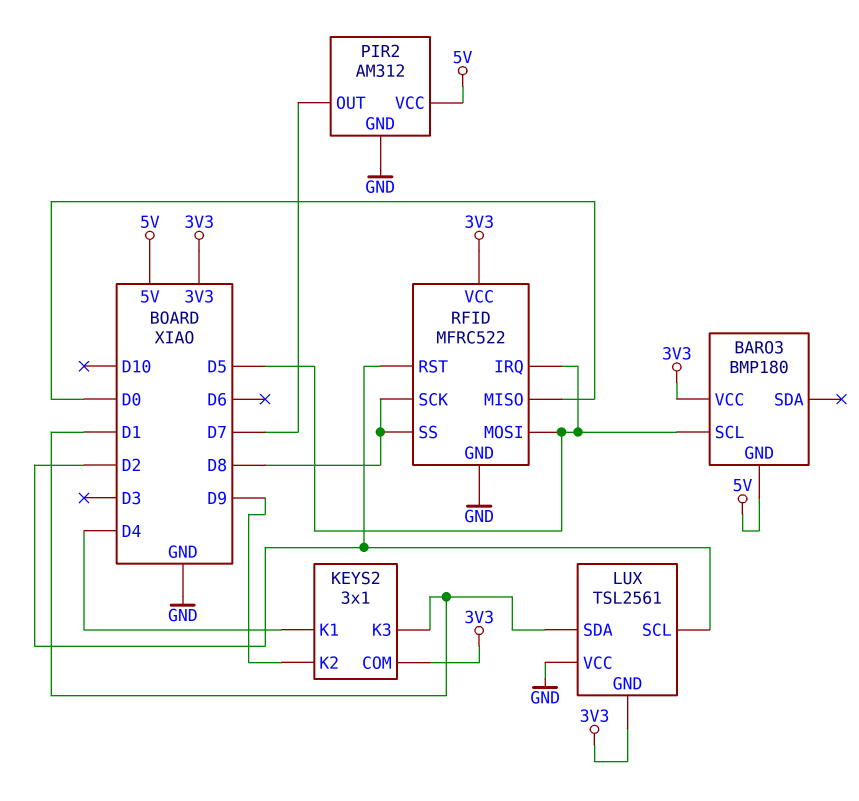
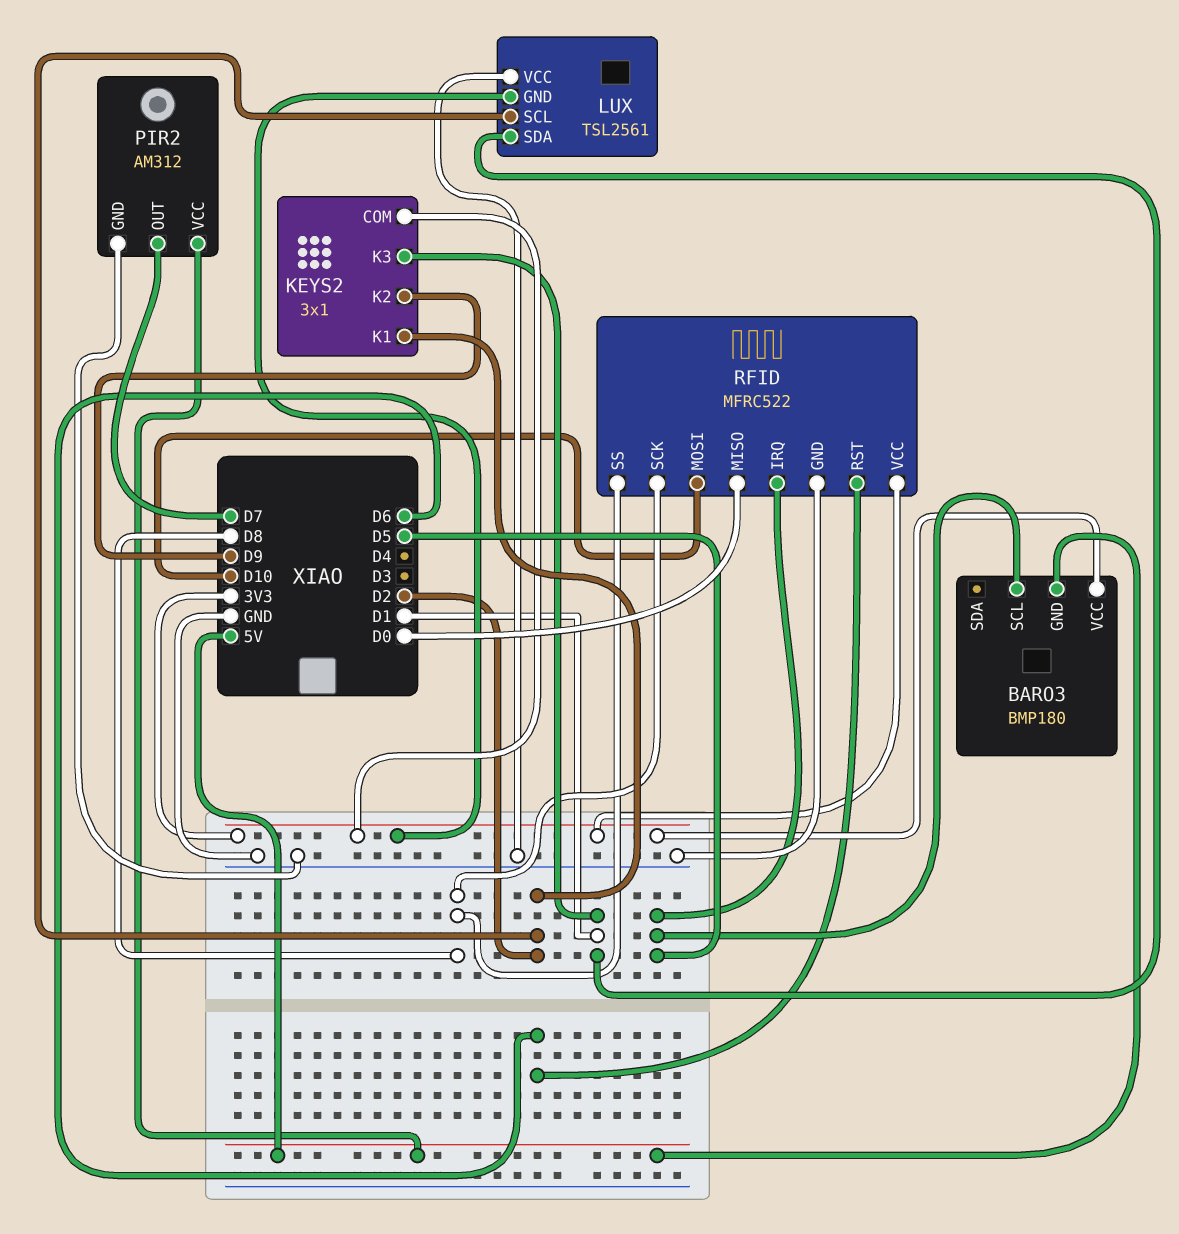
KEYS2 pin K1: D4 -> D2
RFID pin MOSI: D5 -> D10
RFID pin RST: D2 -> D6

